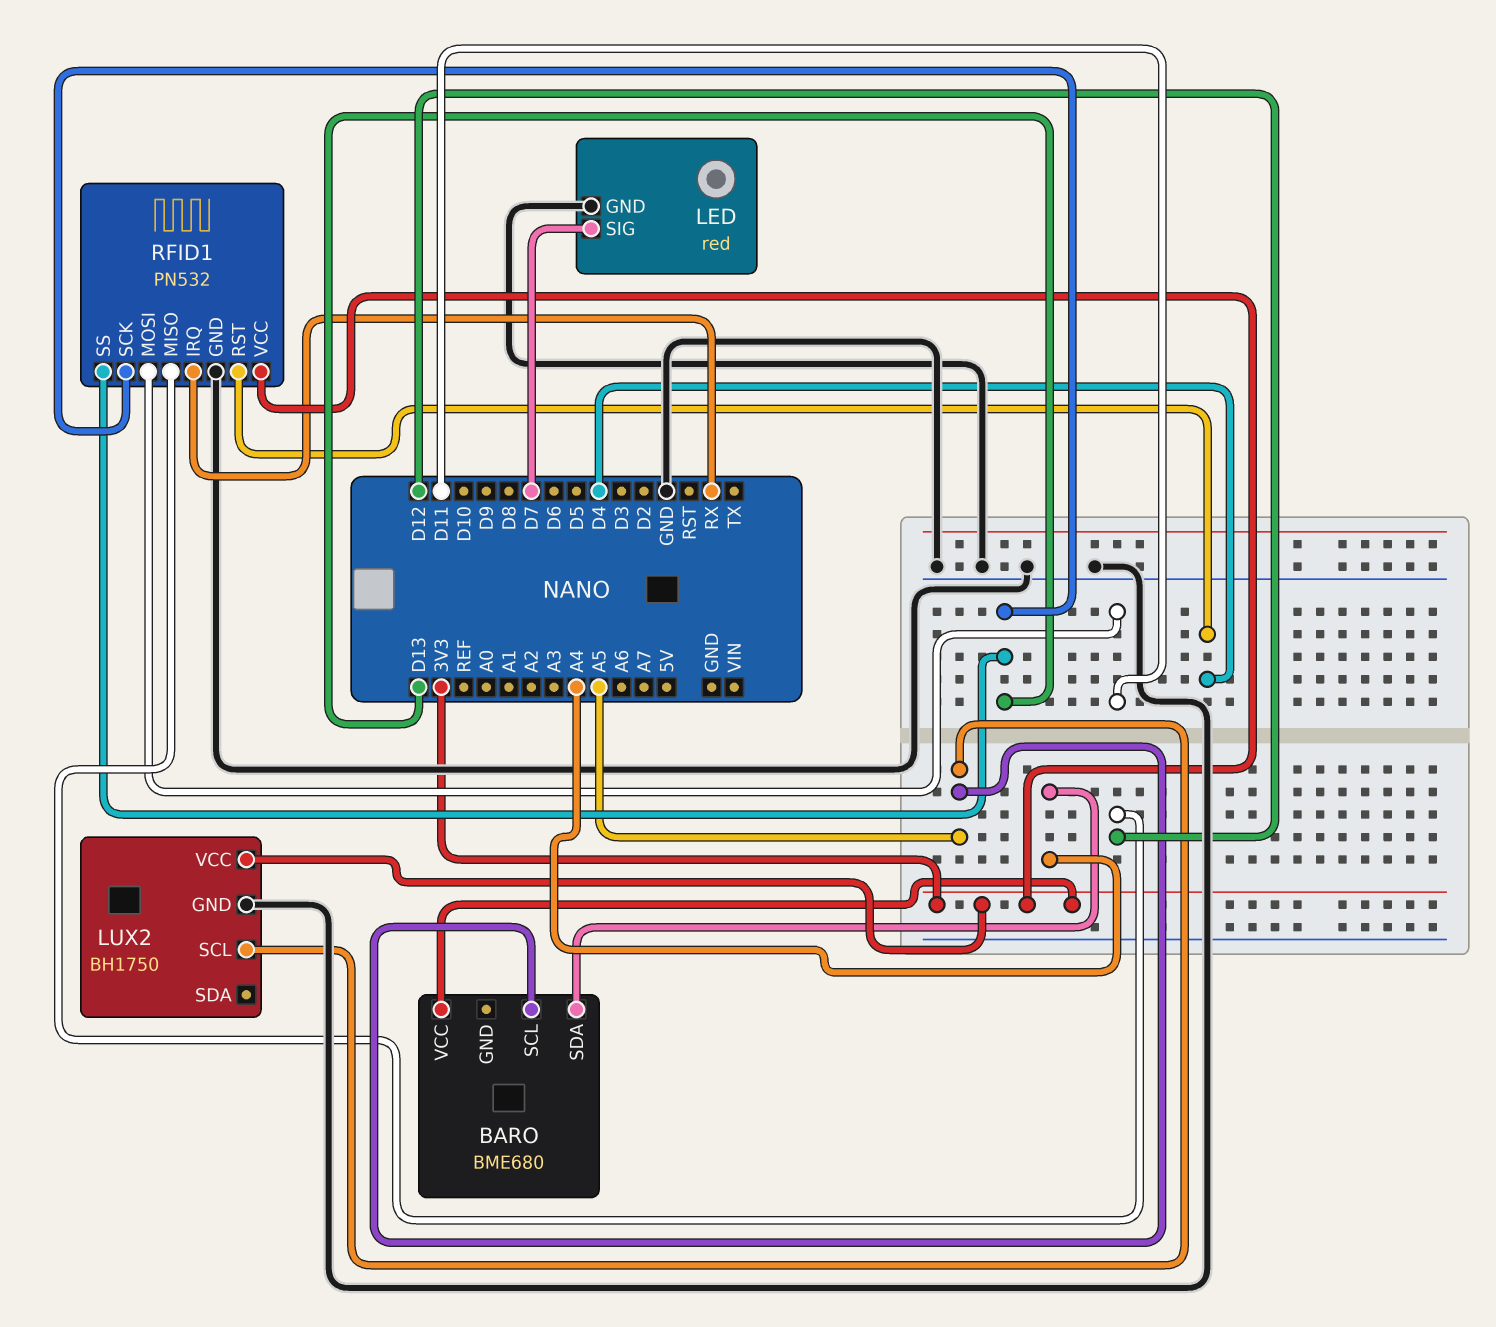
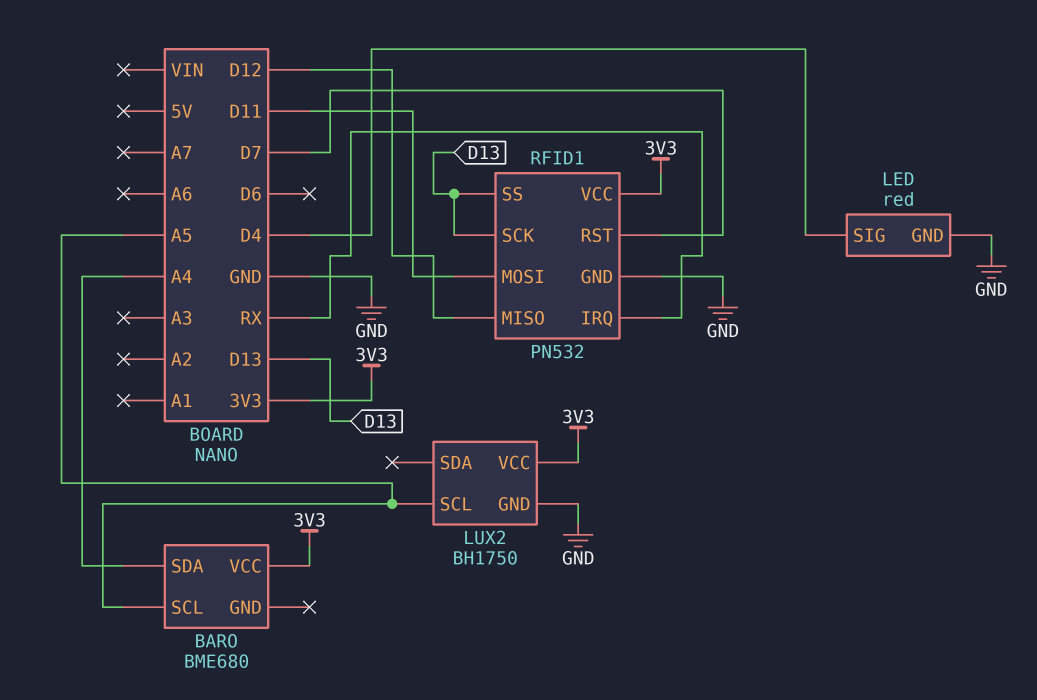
LED pin SIG: D7 -> D4
RFID1 pin RST: D4 -> D7

